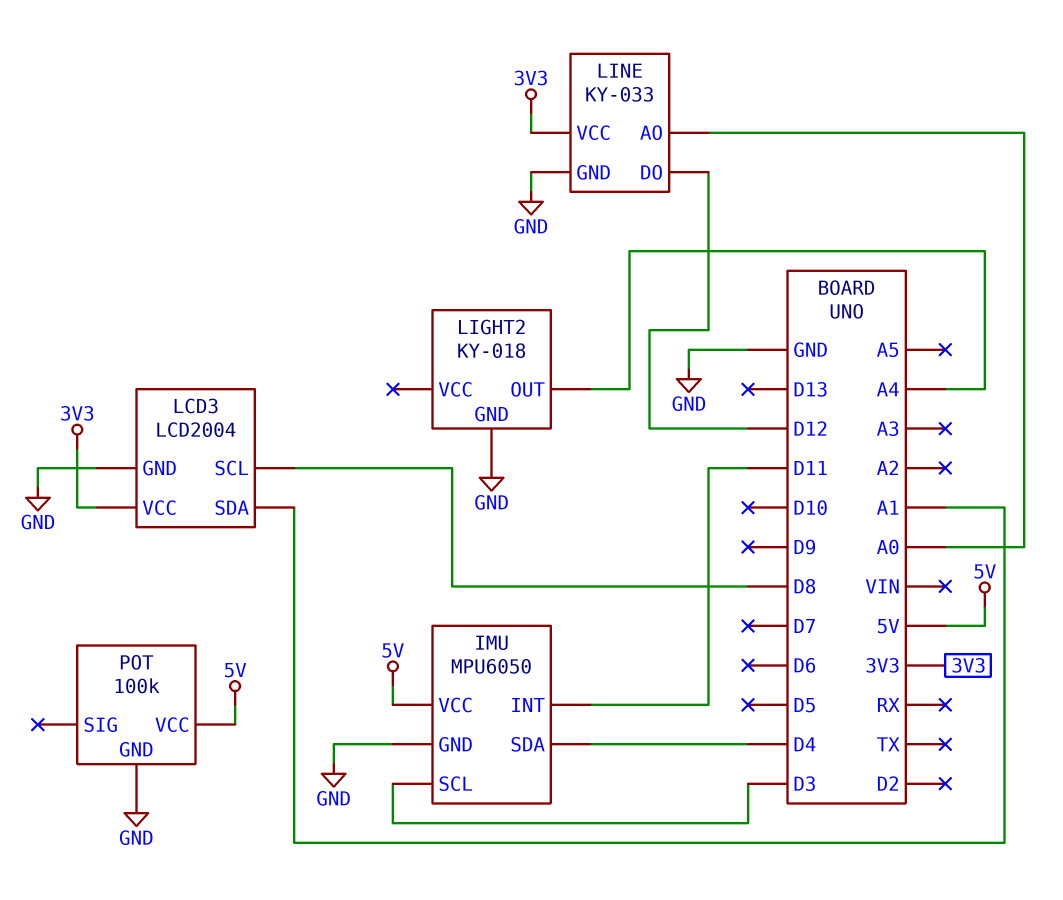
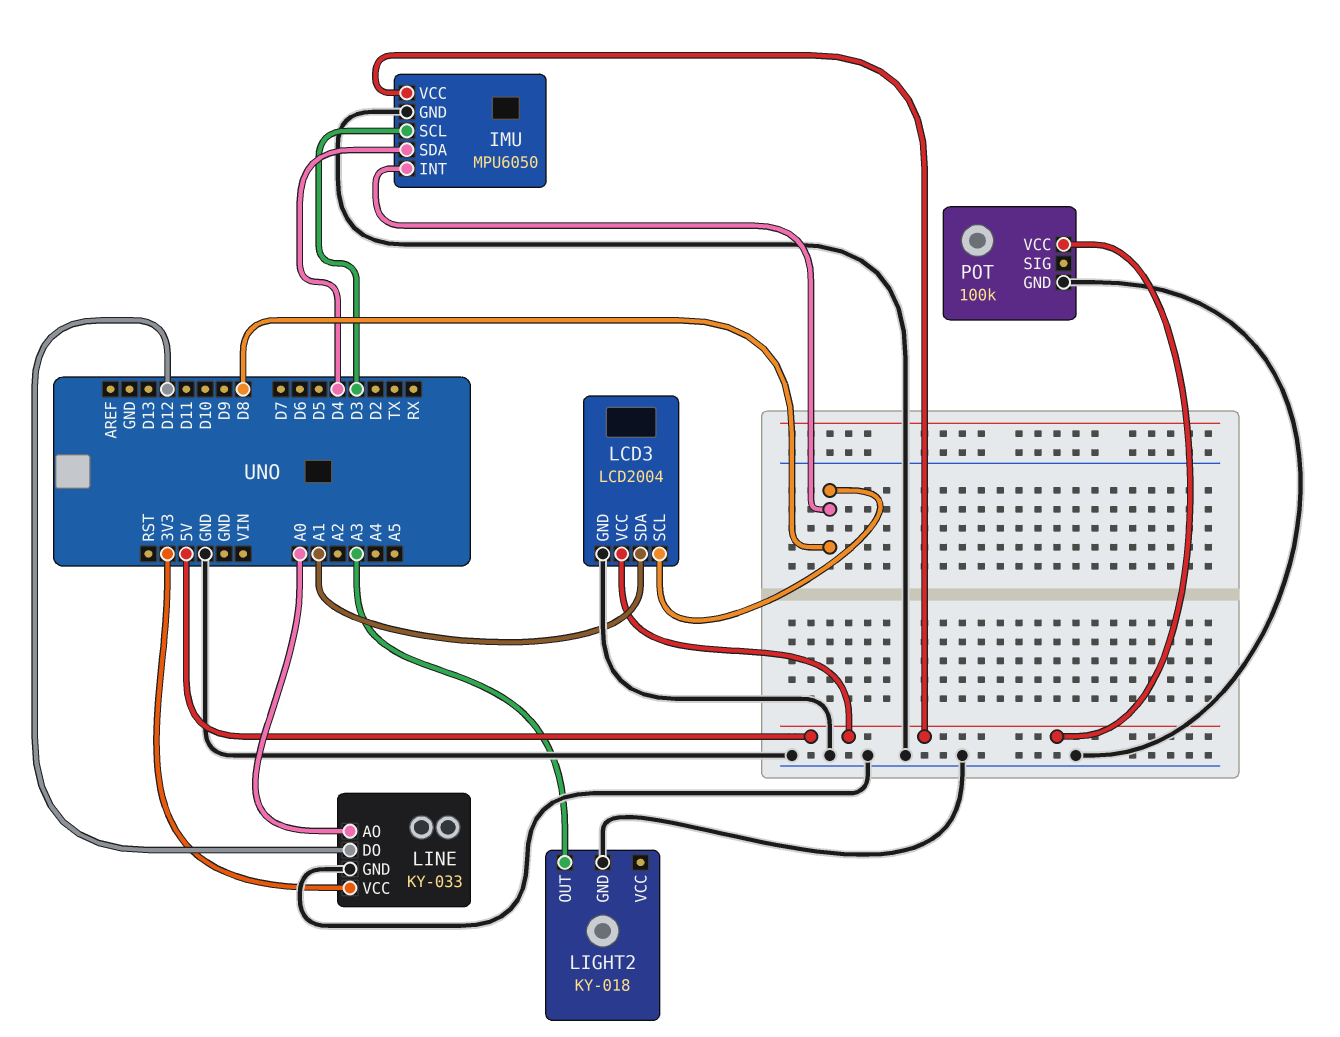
IMU pin INT: D11 -> D8
LCD3 pin VCC: 3V3 -> 5V
LIGHT2 pin OUT: A4 -> A3

